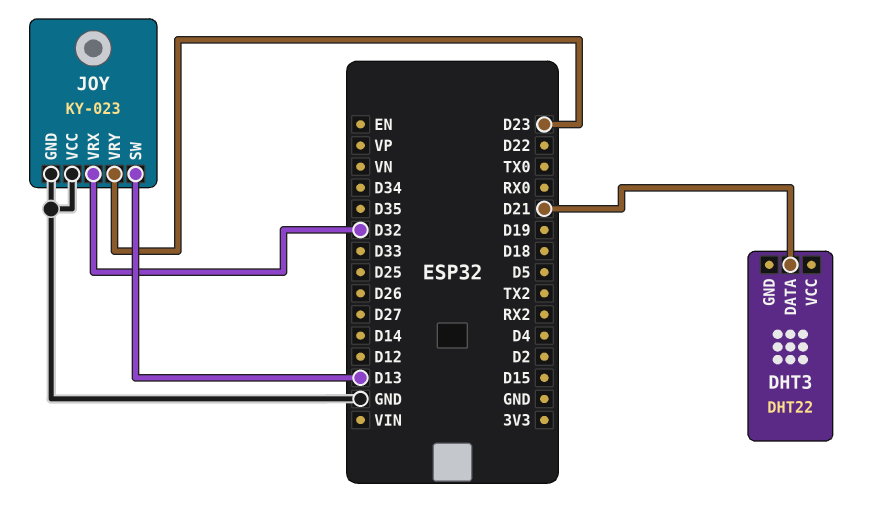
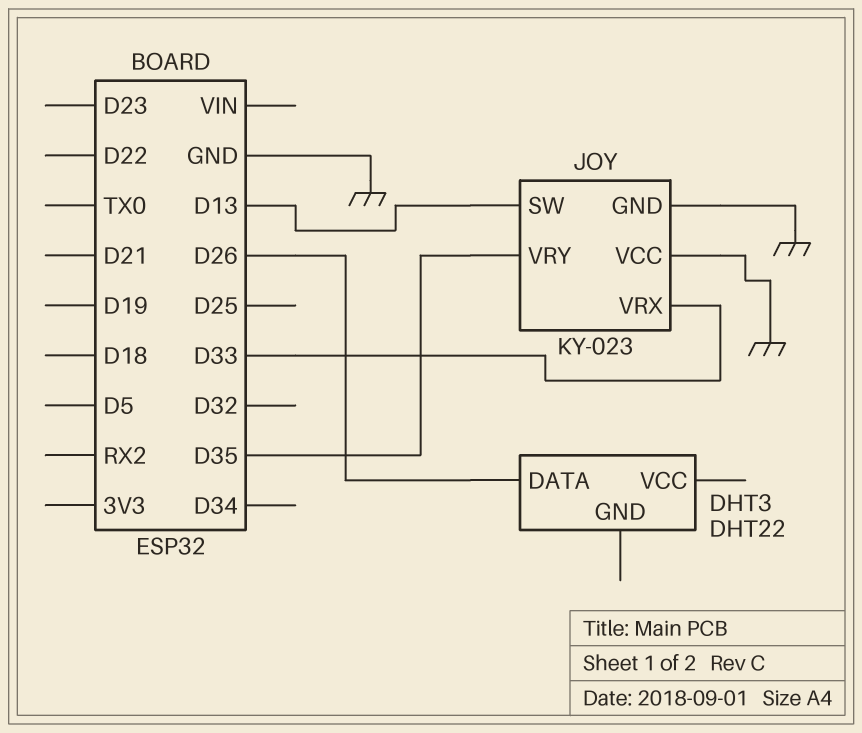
DHT3 pin DATA: D21 -> D26
JOY pin VRX: D32 -> D33
JOY pin VRY: D23 -> D35

